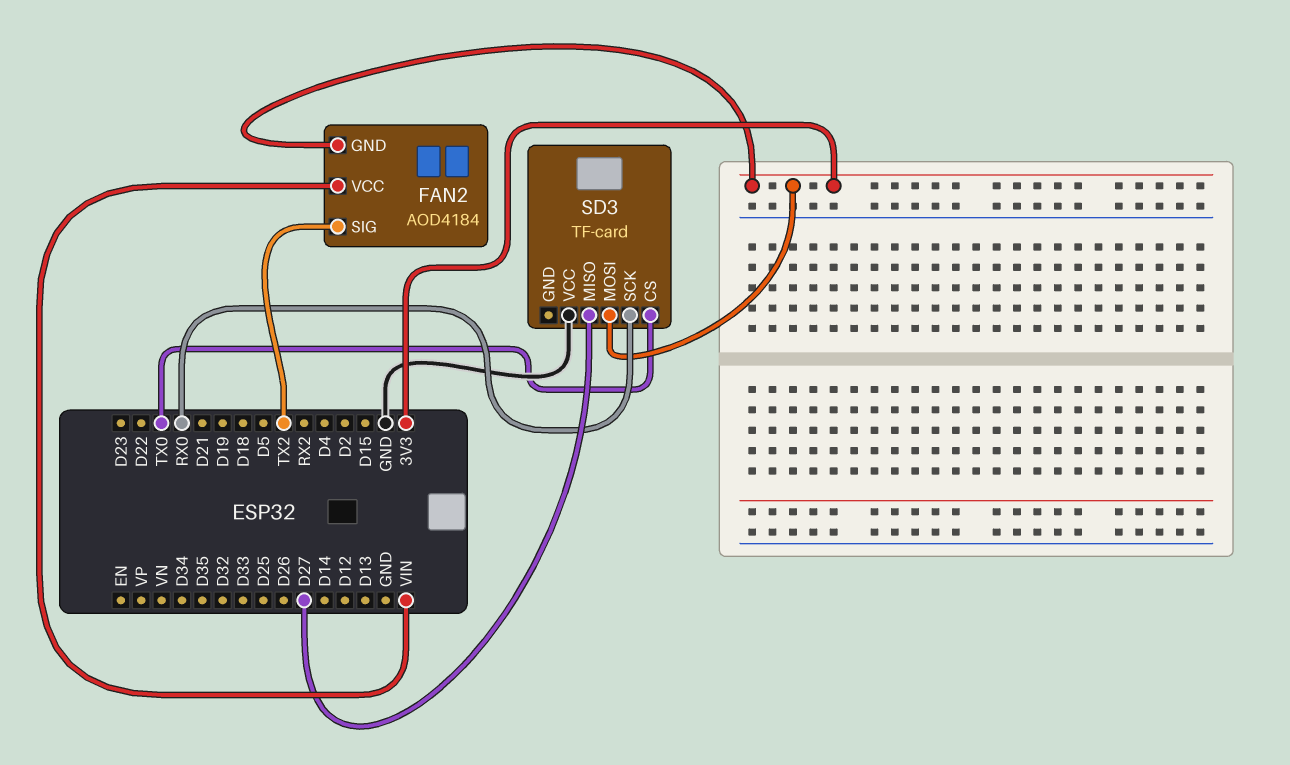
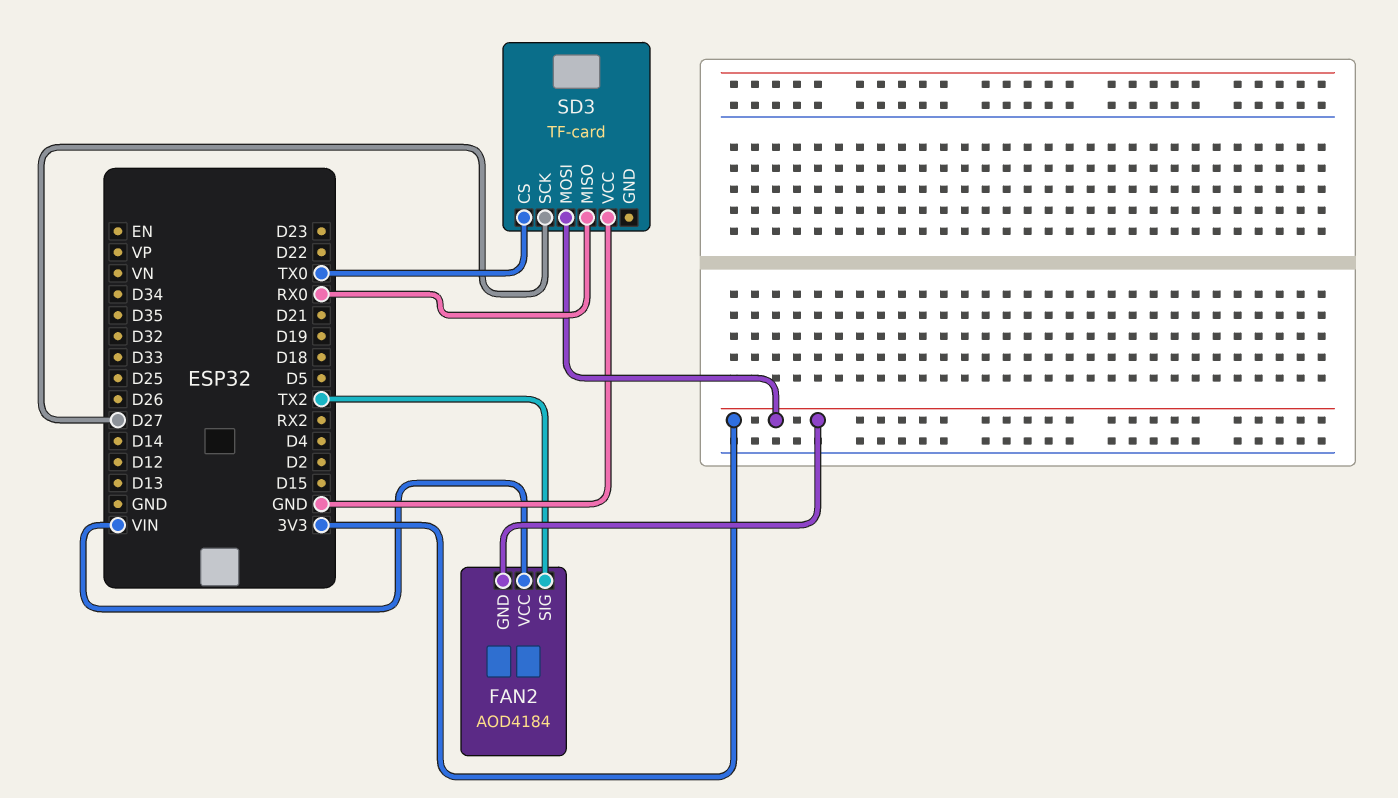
SD3 pin MISO: D27 -> RX0
SD3 pin SCK: RX0 -> D27

